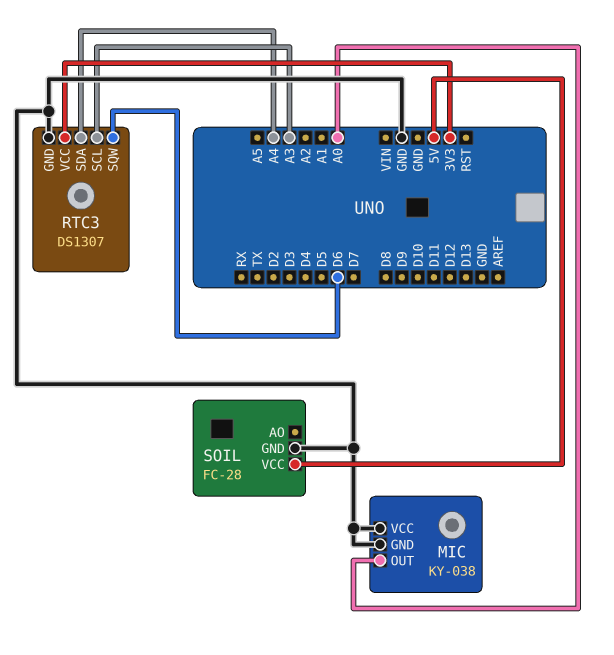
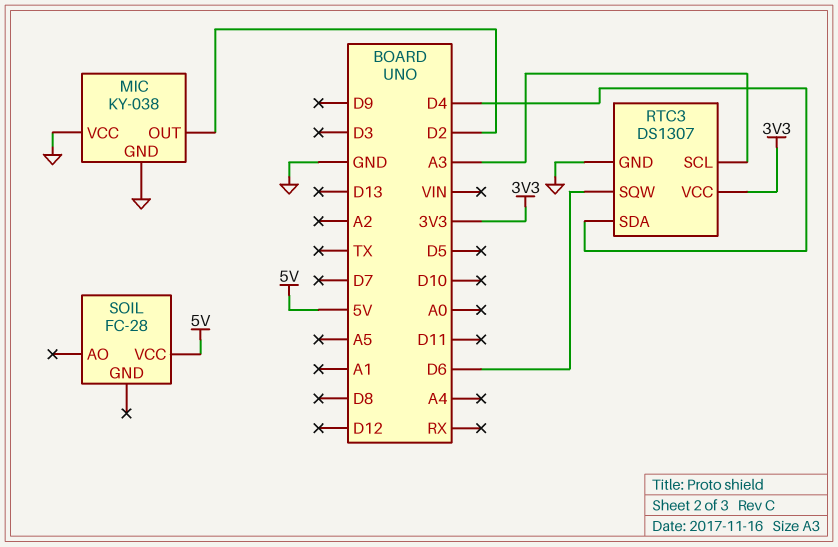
MIC pin OUT: A0 -> D2
RTC3 pin SDA: A4 -> D4
SOIL pin GND: GND -> none

